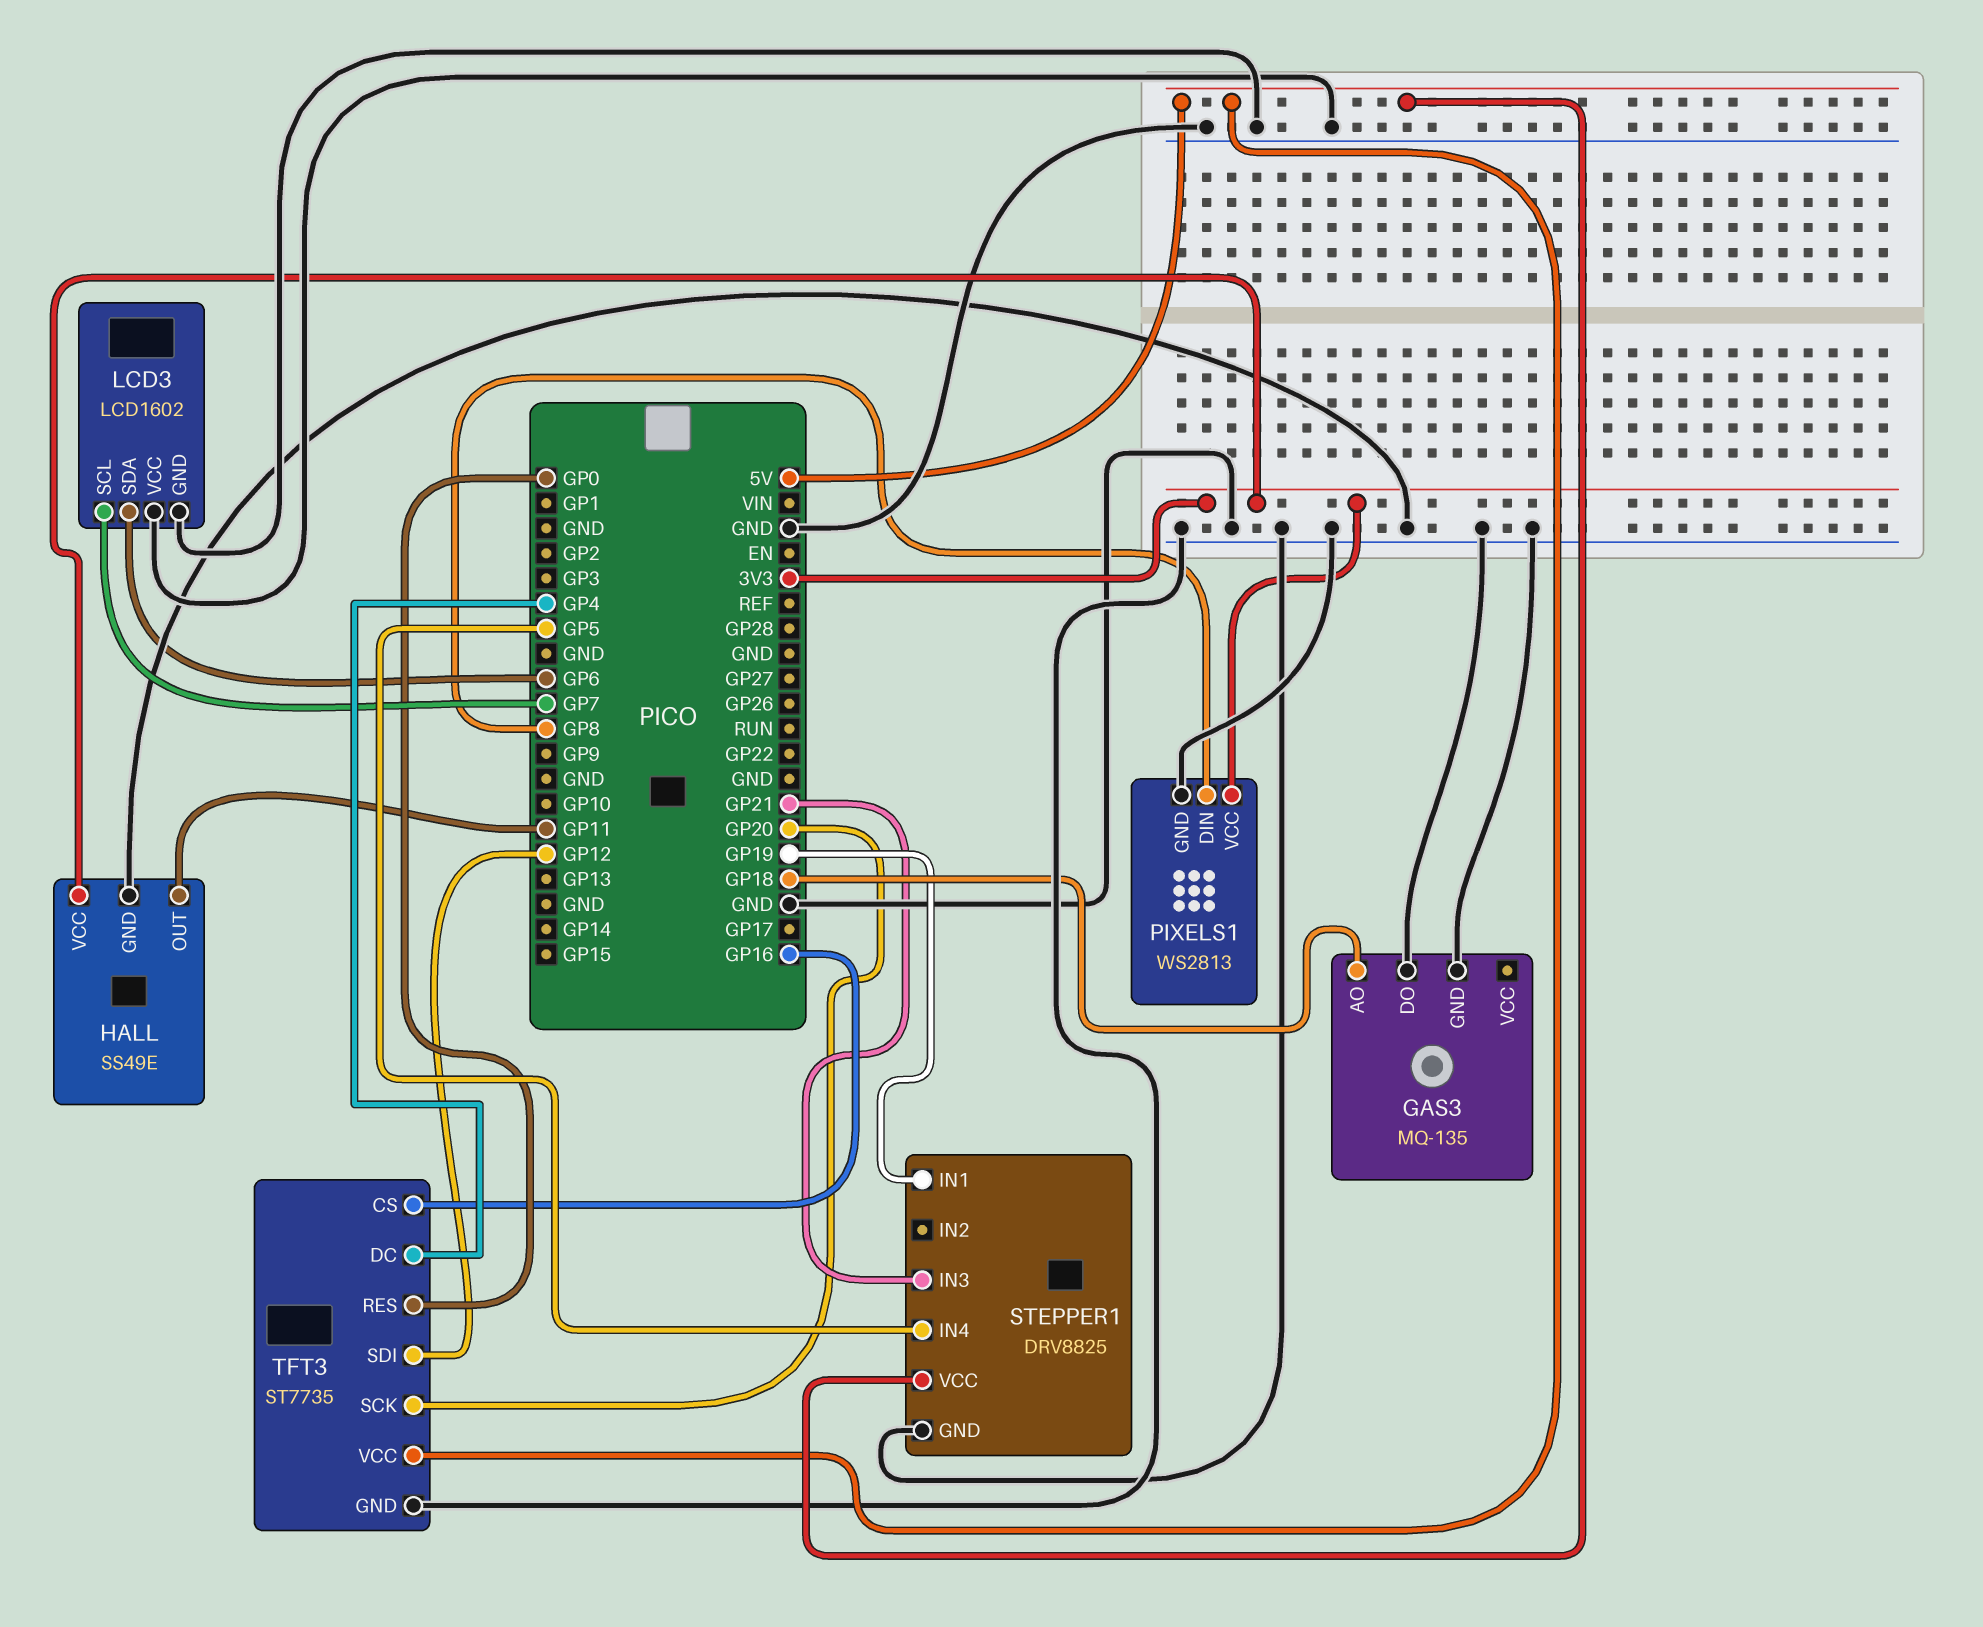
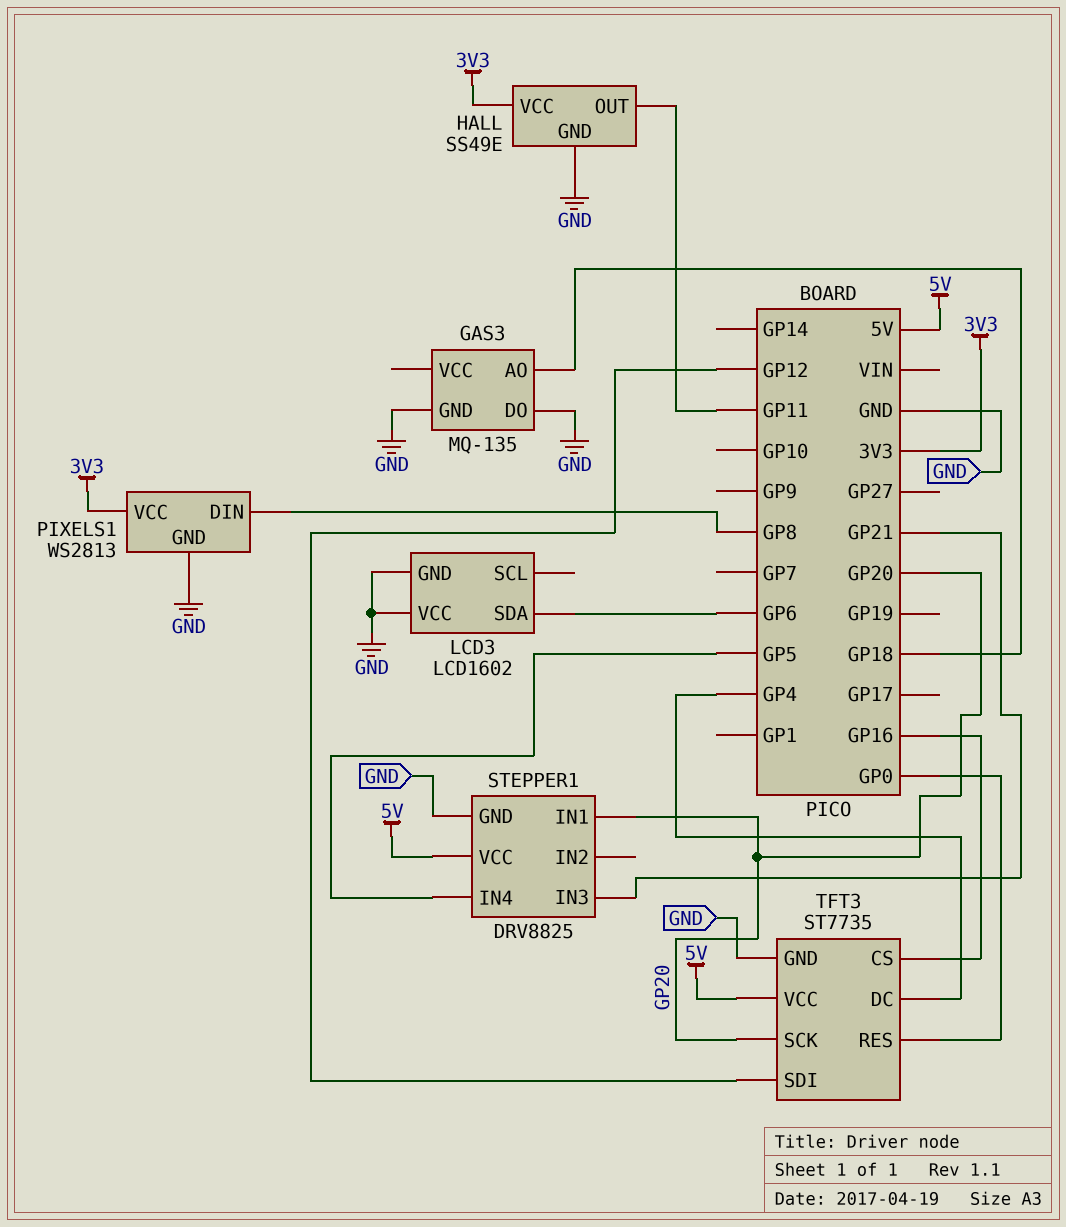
LCD3 pin SCL: GP7 -> none
STEPPER1 pin IN1: GP19 -> GP20

